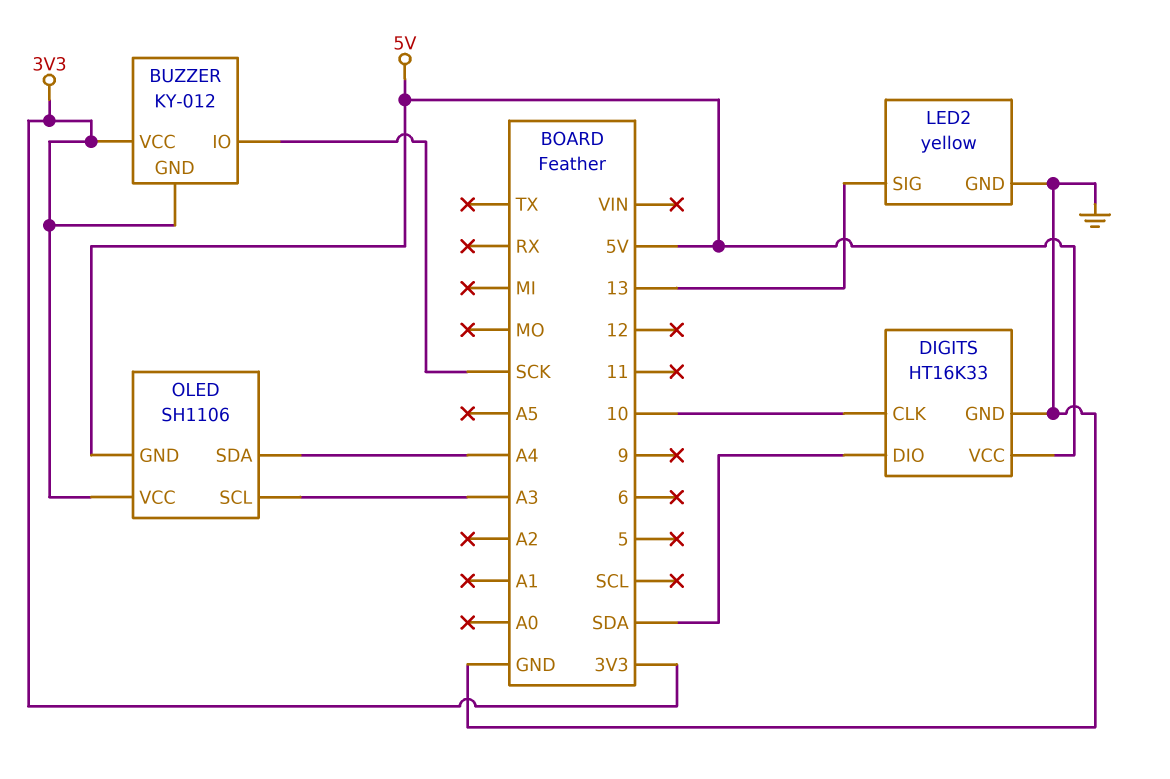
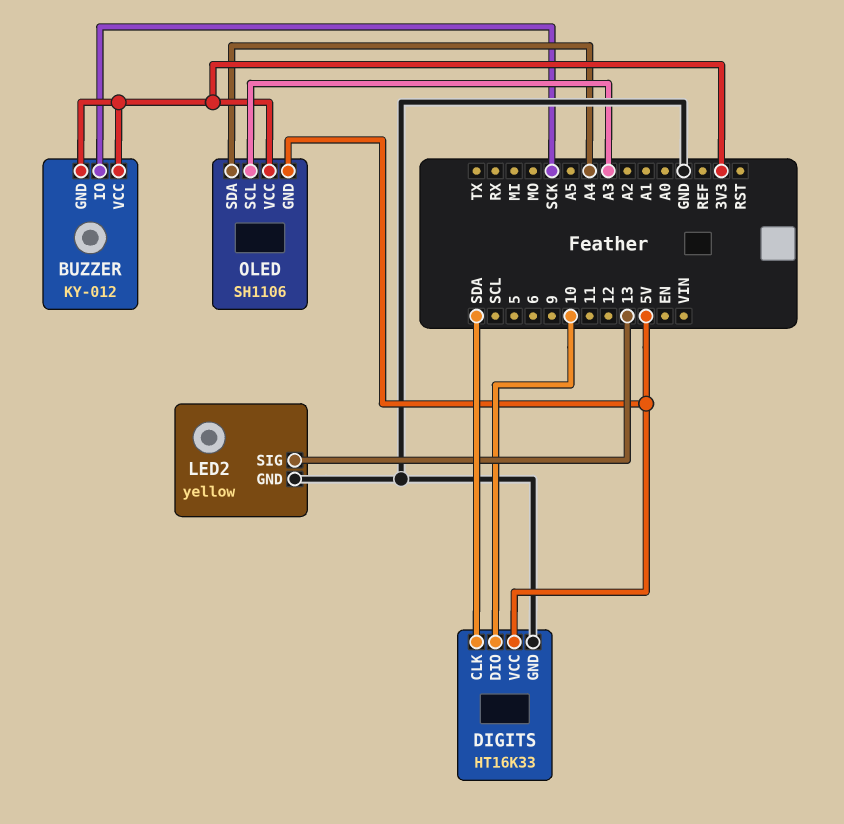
DIGITS pin CLK: 10 -> SDA
DIGITS pin DIO: SDA -> 10

